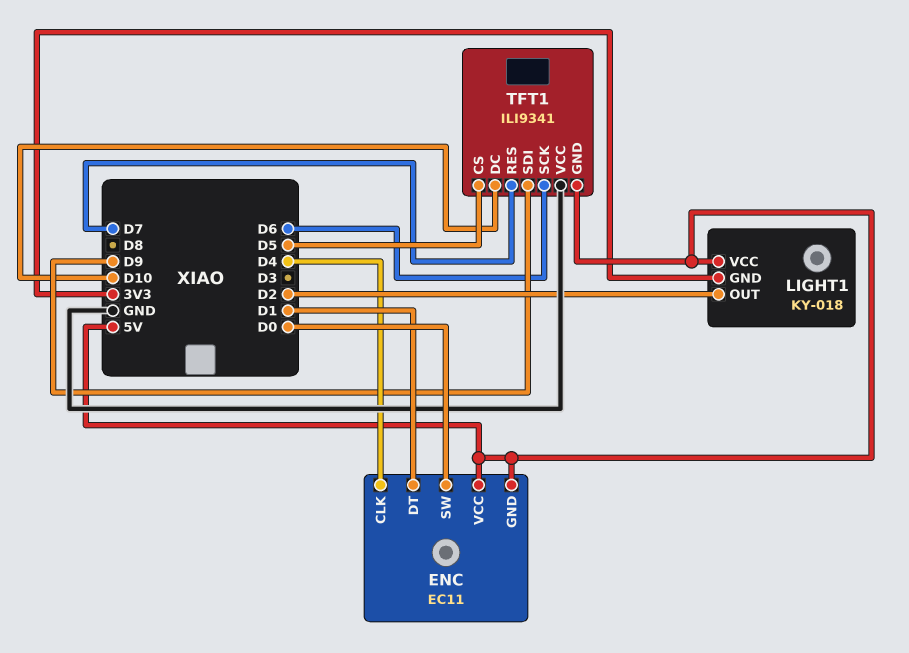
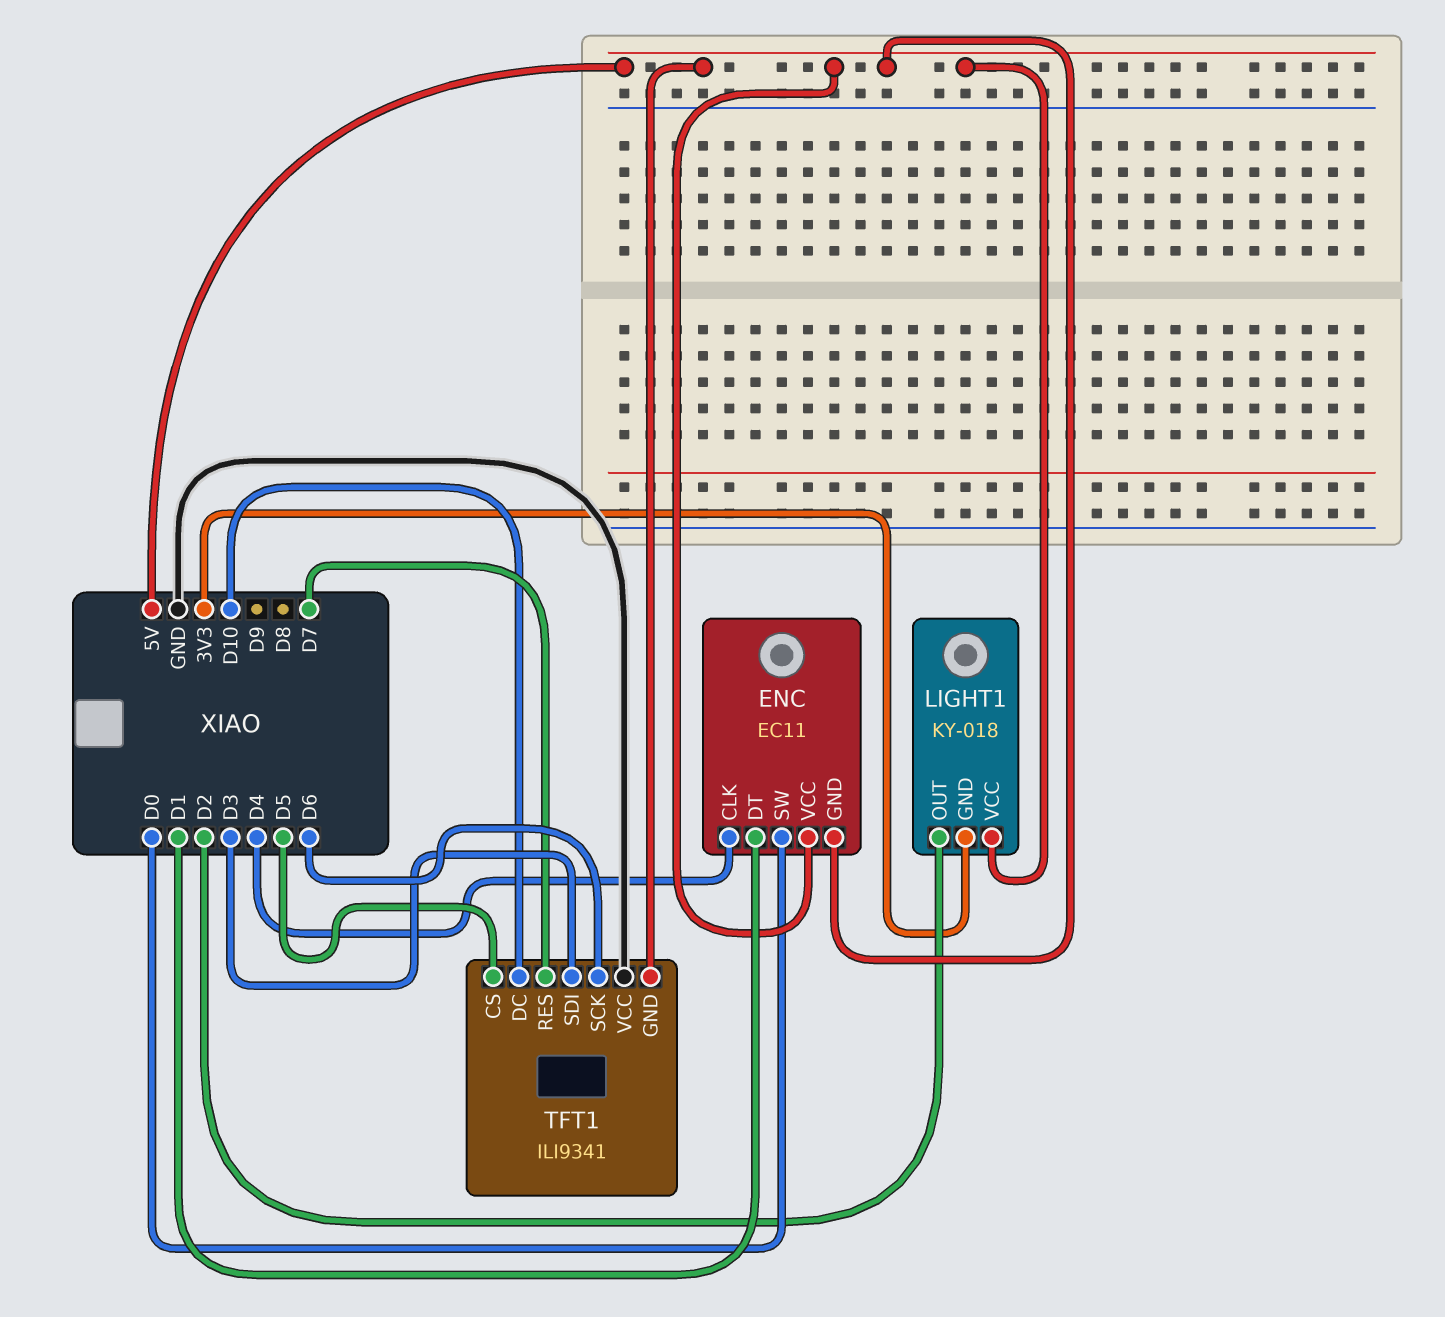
TFT1 pin SDI: D9 -> D3

